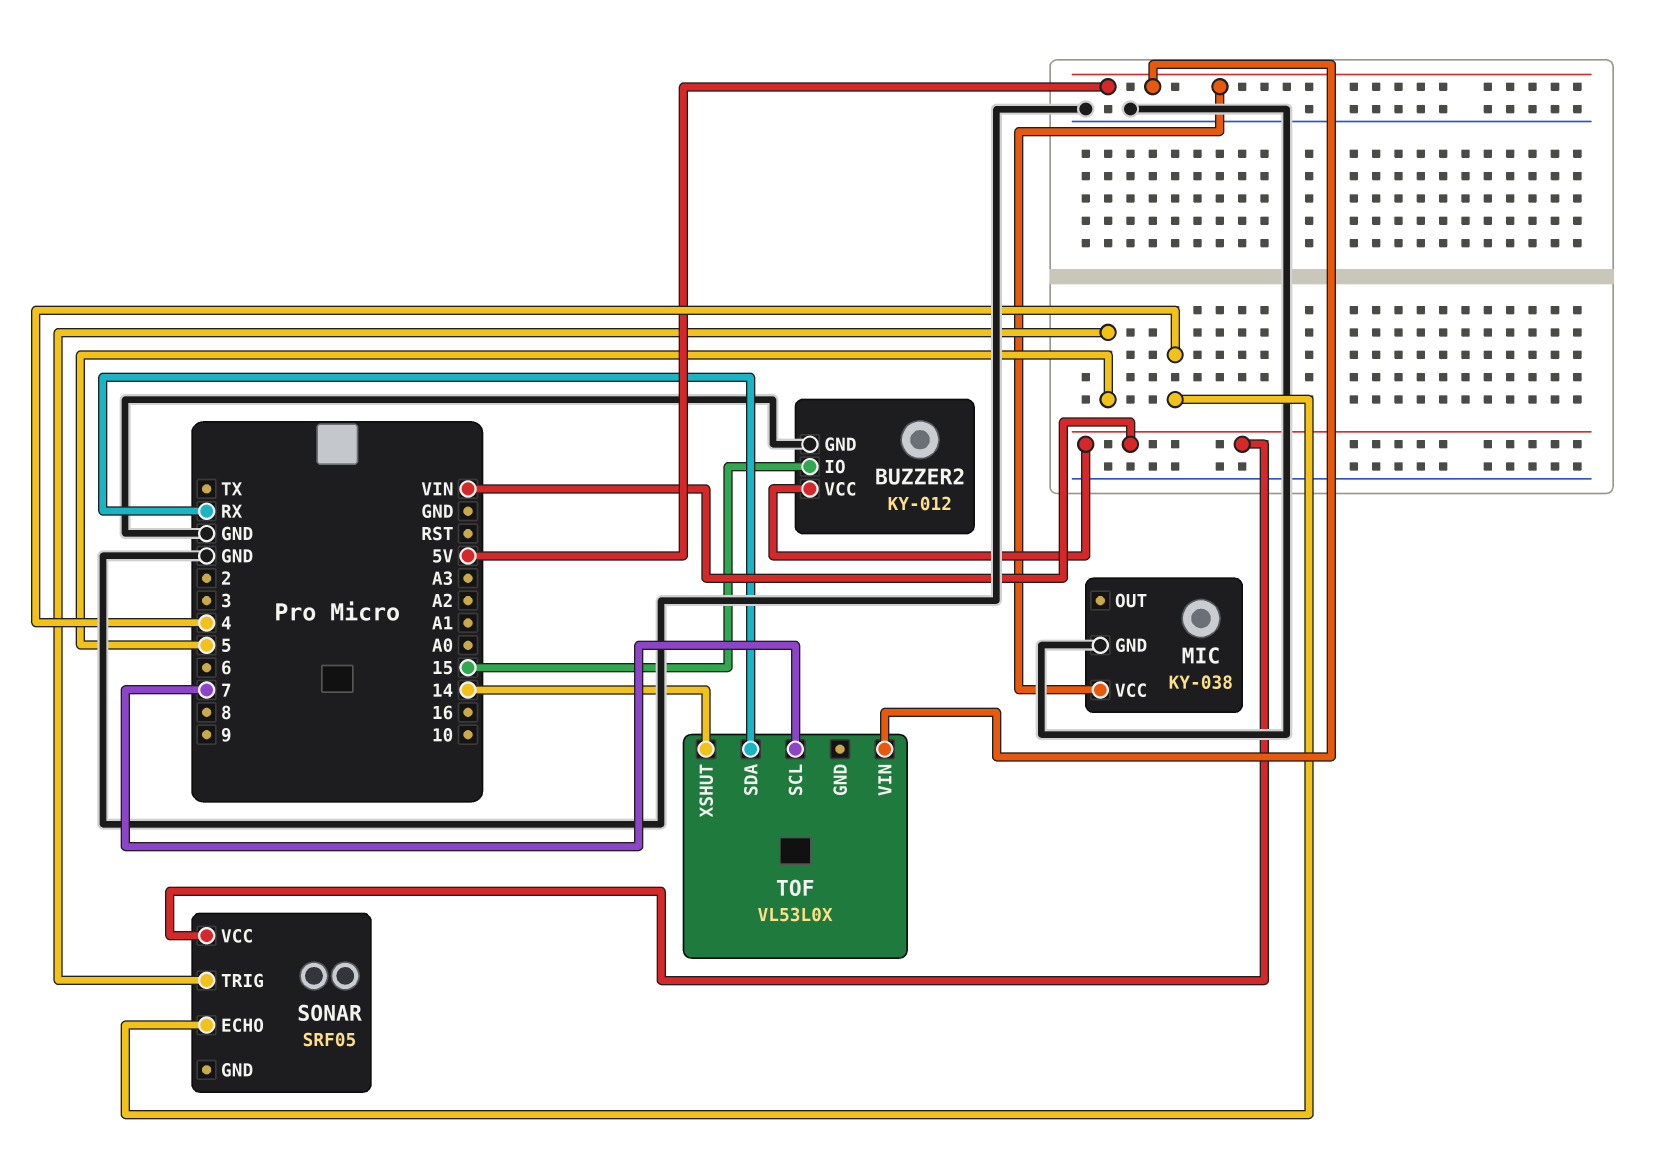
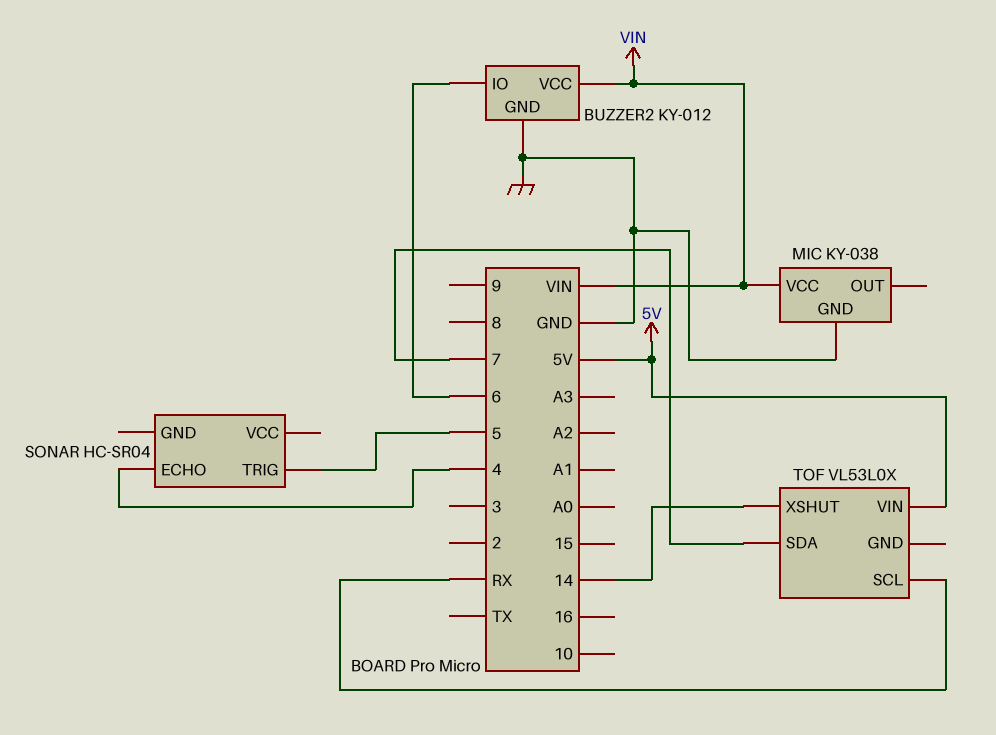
BUZZER2 pin IO: 15 -> 6
MIC pin VCC: 5V -> VIN
SONAR: SRF05 -> HC-SR04
SONAR pin VCC: VIN -> none
TOF pin SCL: 7 -> RX
TOF pin SDA: RX -> 7

